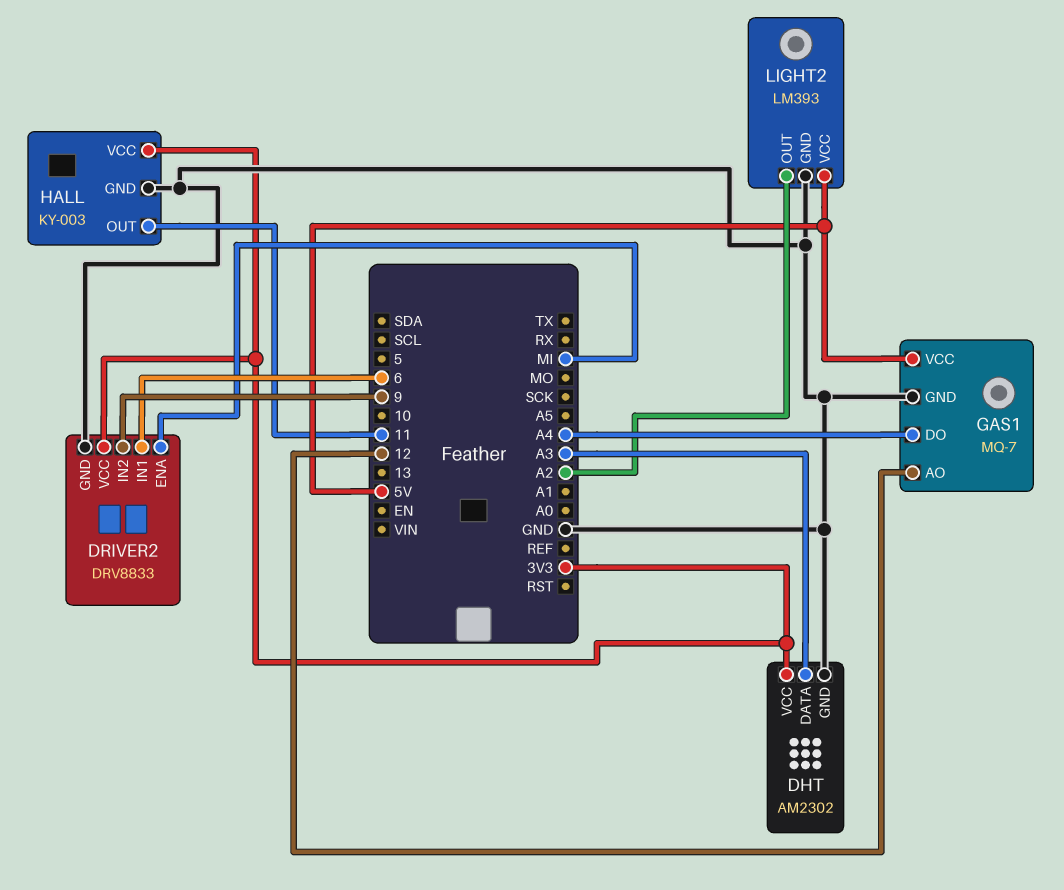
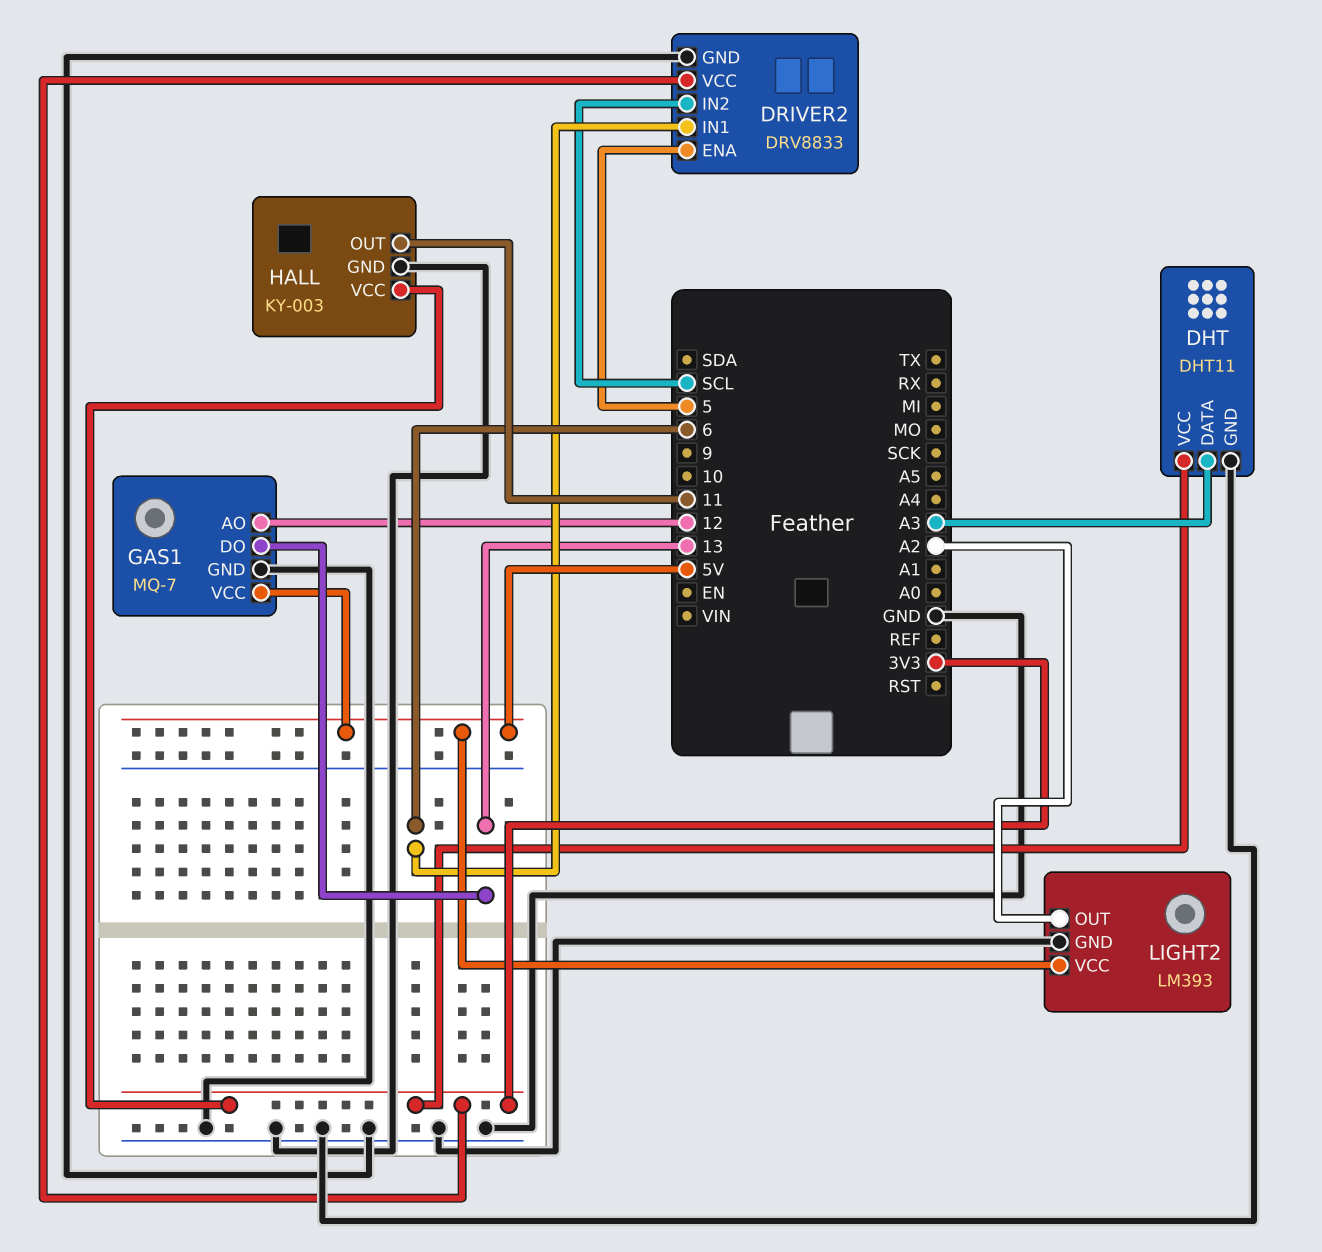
DHT: AM2302 -> DHT11
DRIVER2 pin ENA: MI -> 5
DRIVER2 pin IN2: 9 -> SCL
GAS1 pin DO: A4 -> 13

